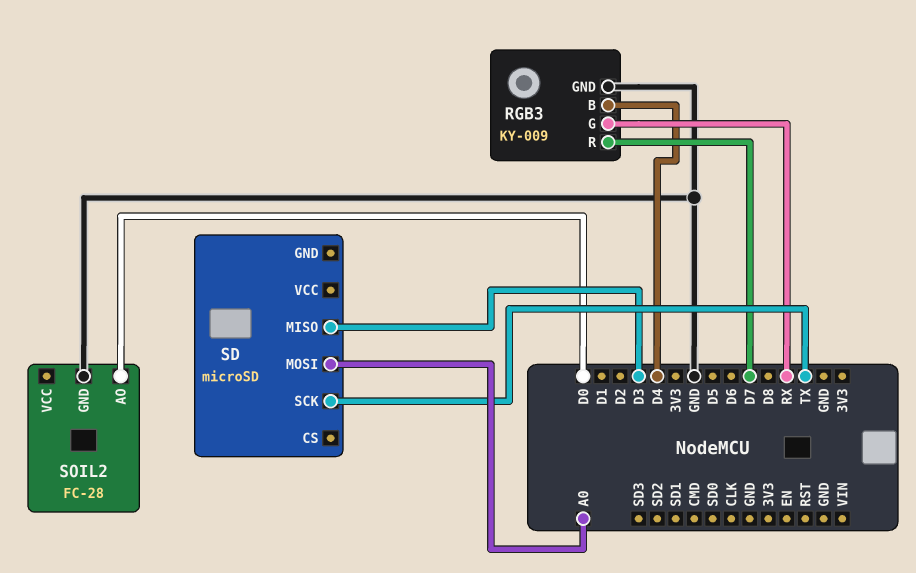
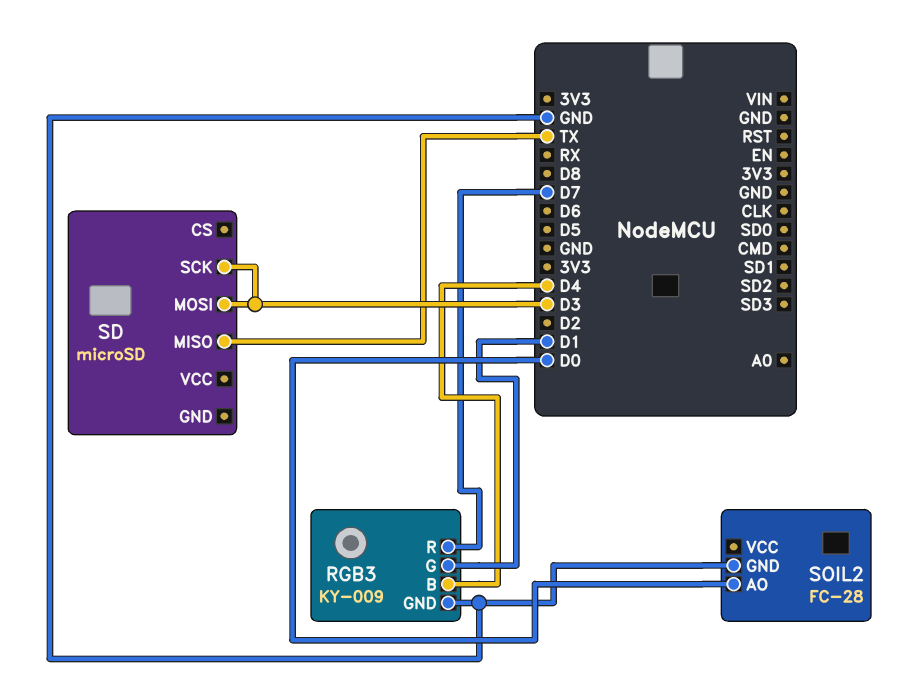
RGB3 pin G: RX -> D1
SD pin MISO: D3 -> TX
SD pin MOSI: A0 -> D3
SD pin SCK: TX -> D3

